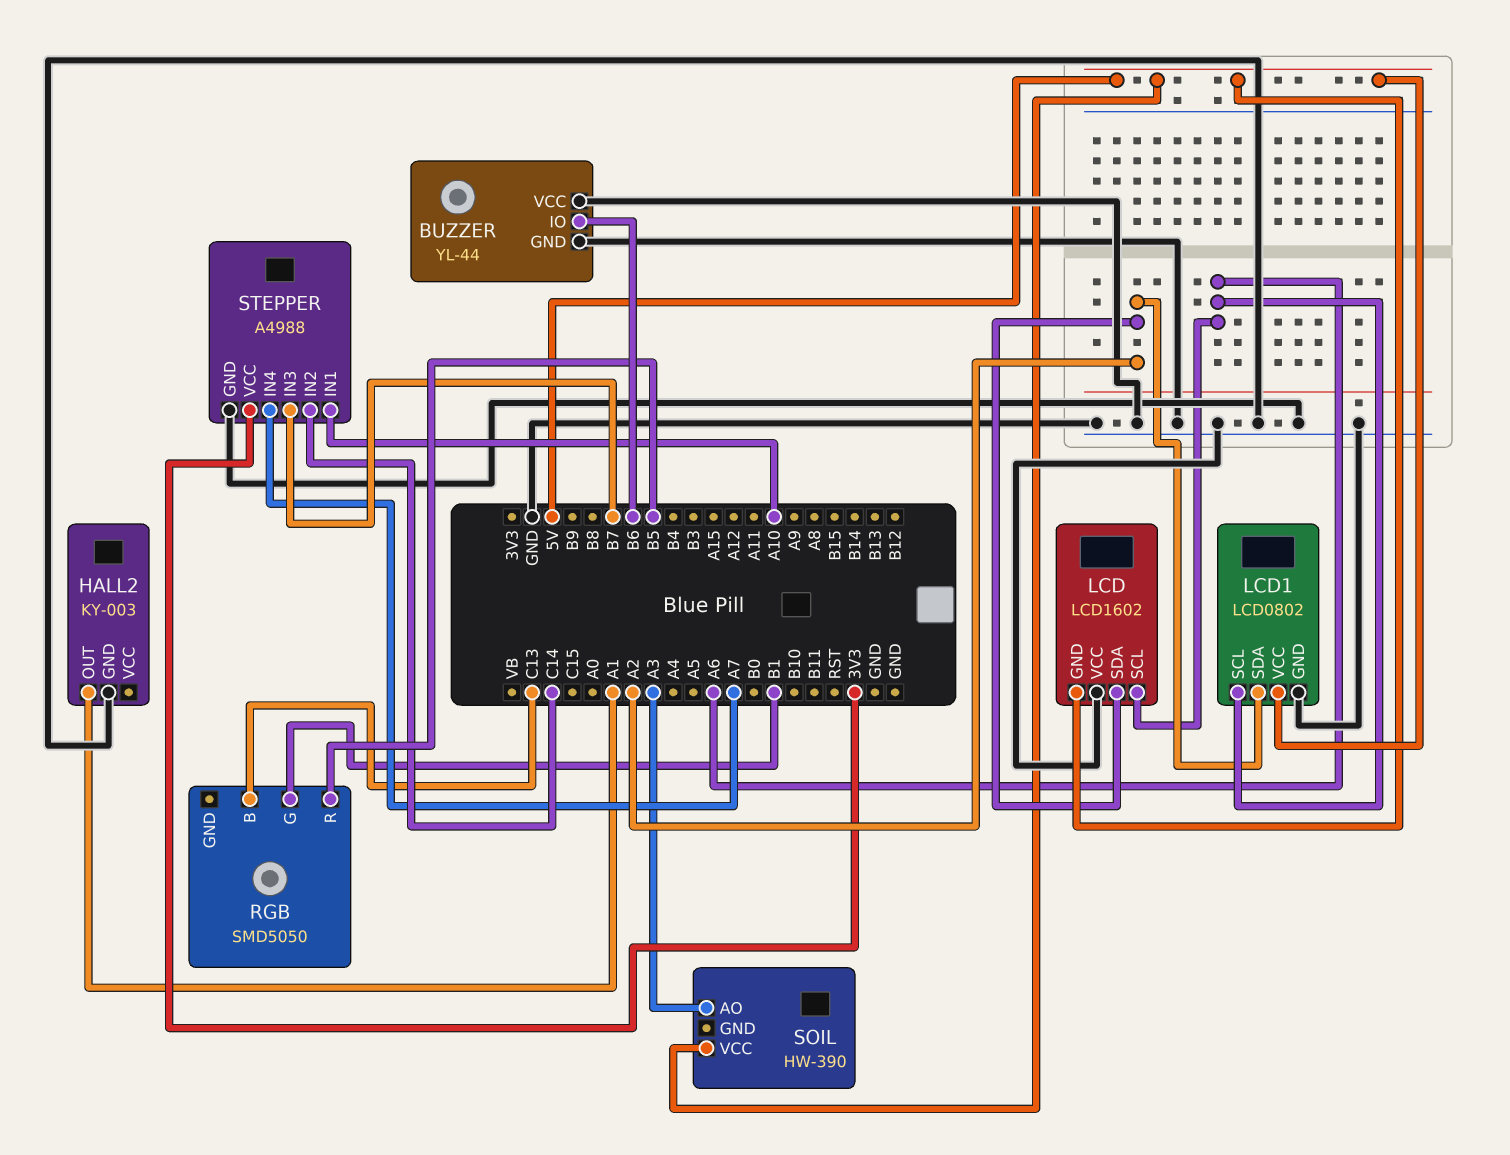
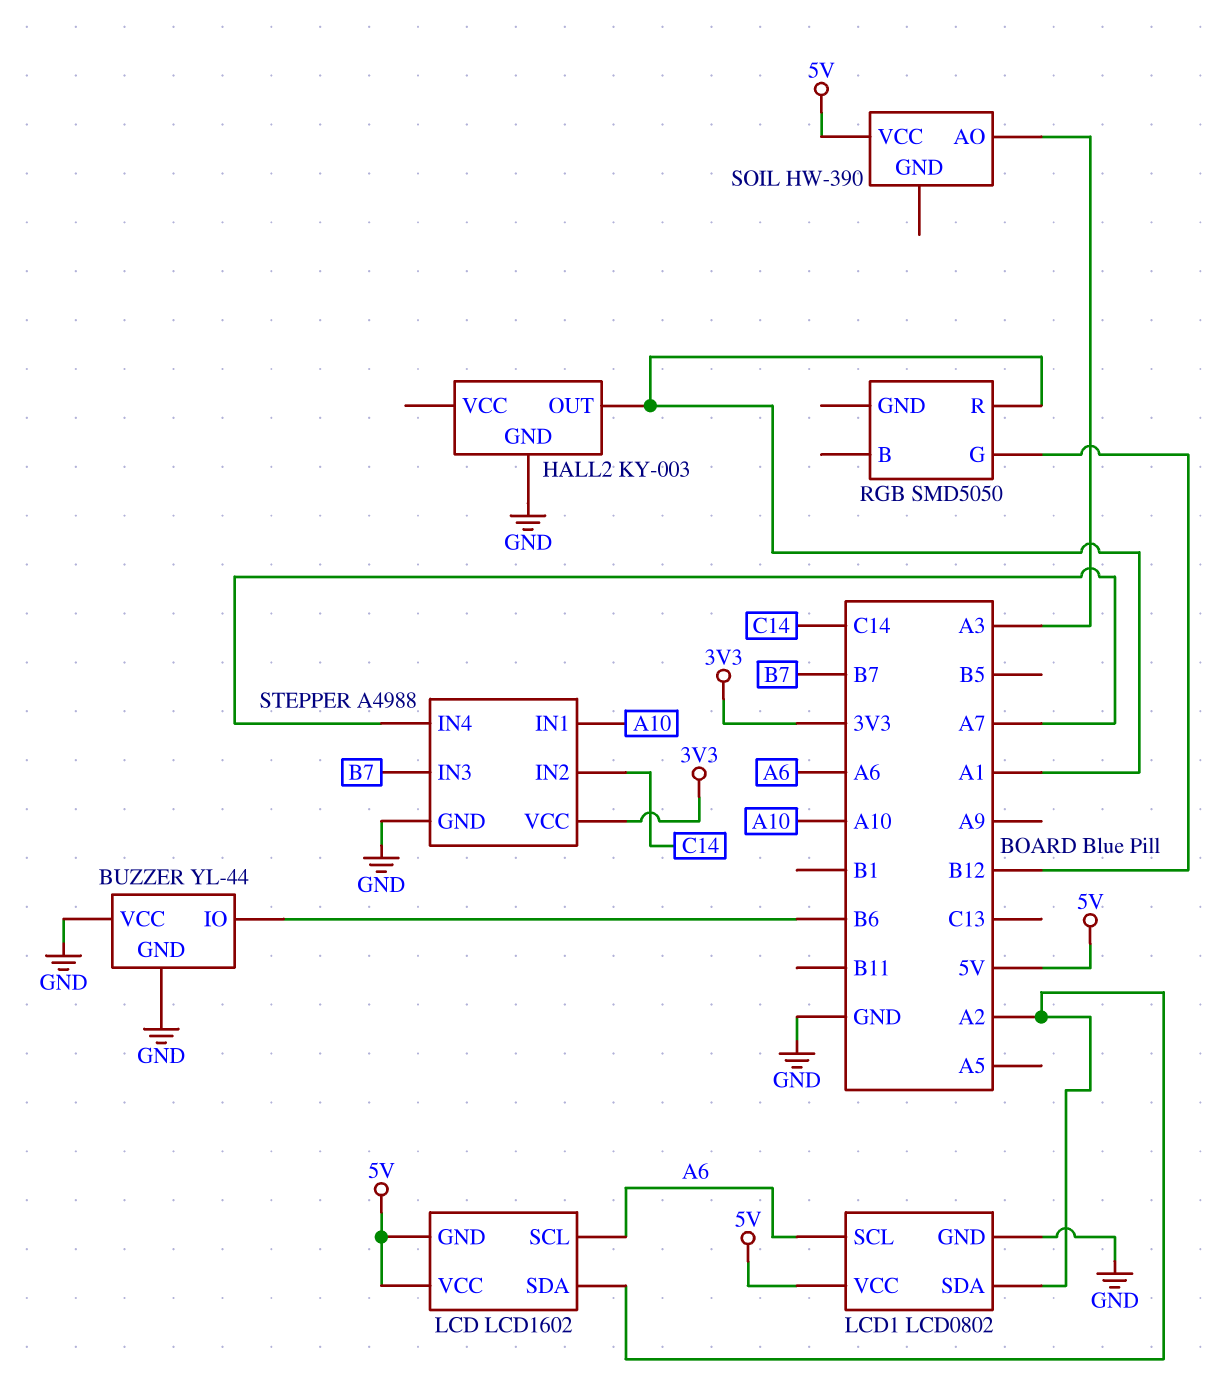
LCD pin VCC: GND -> 5V
RGB pin B: C13 -> none
RGB pin G: B1 -> B12
RGB pin R: B5 -> A1

